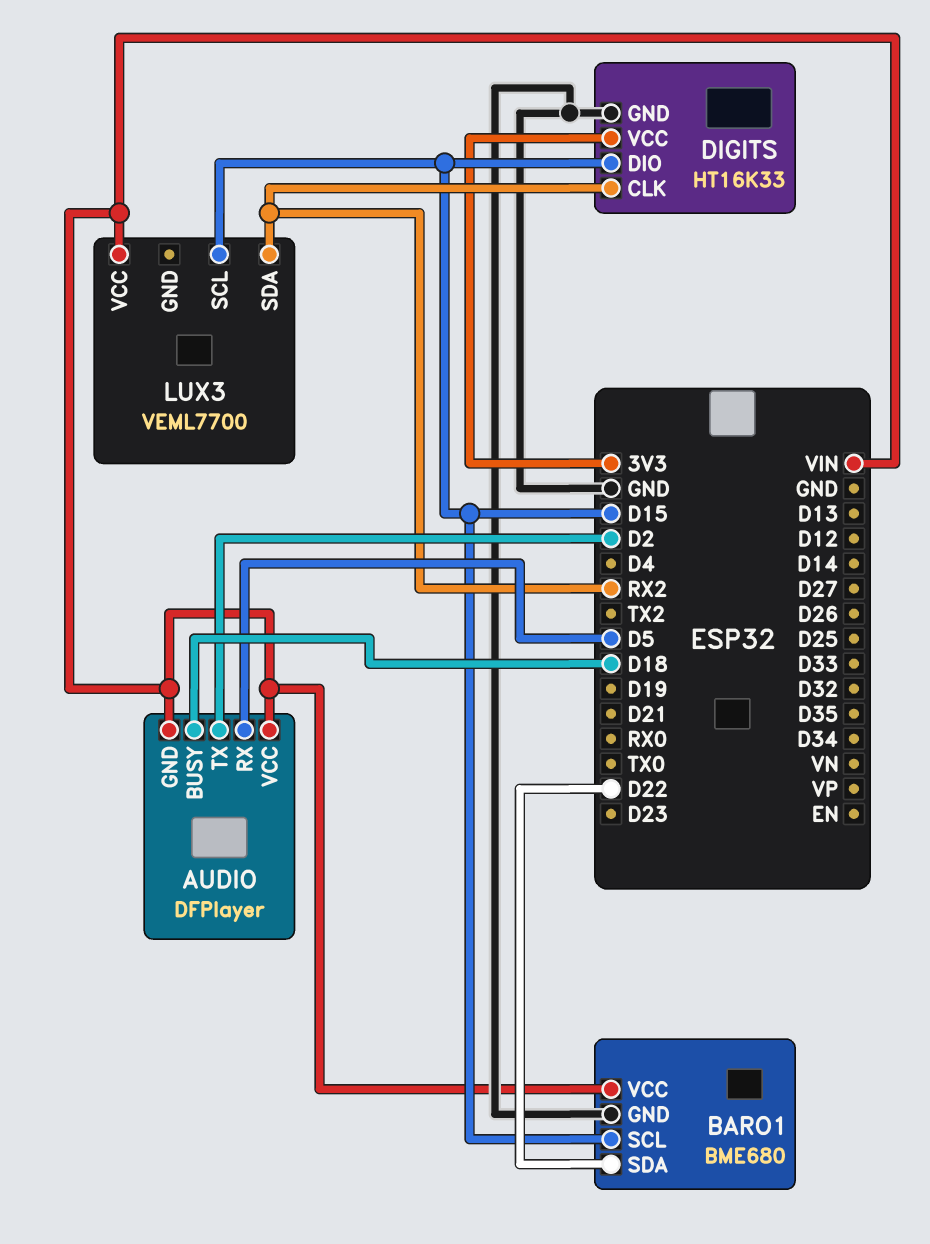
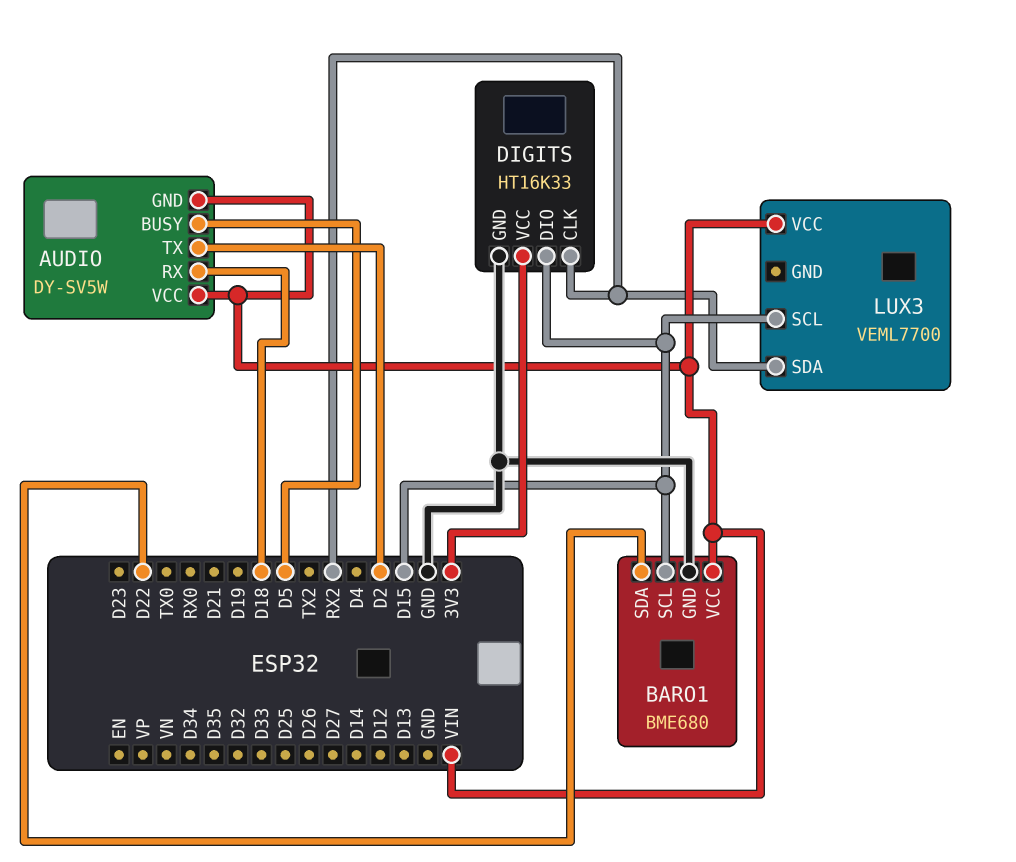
AUDIO: DFPlayer -> DY-SV5W
AUDIO pin BUSY: D18 -> D5
AUDIO pin RX: D5 -> D18

